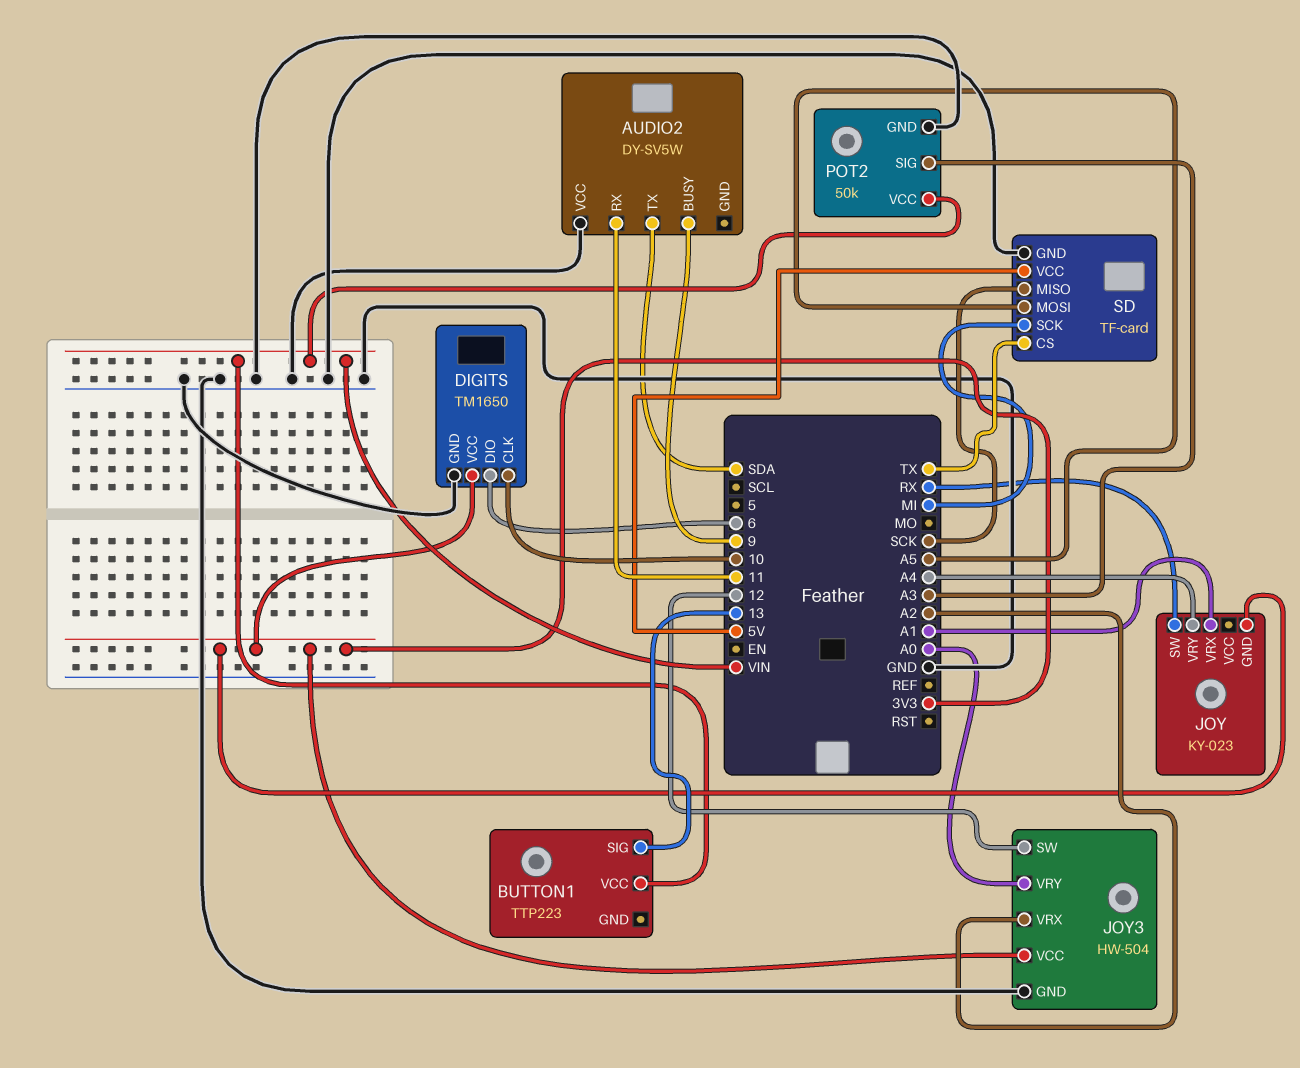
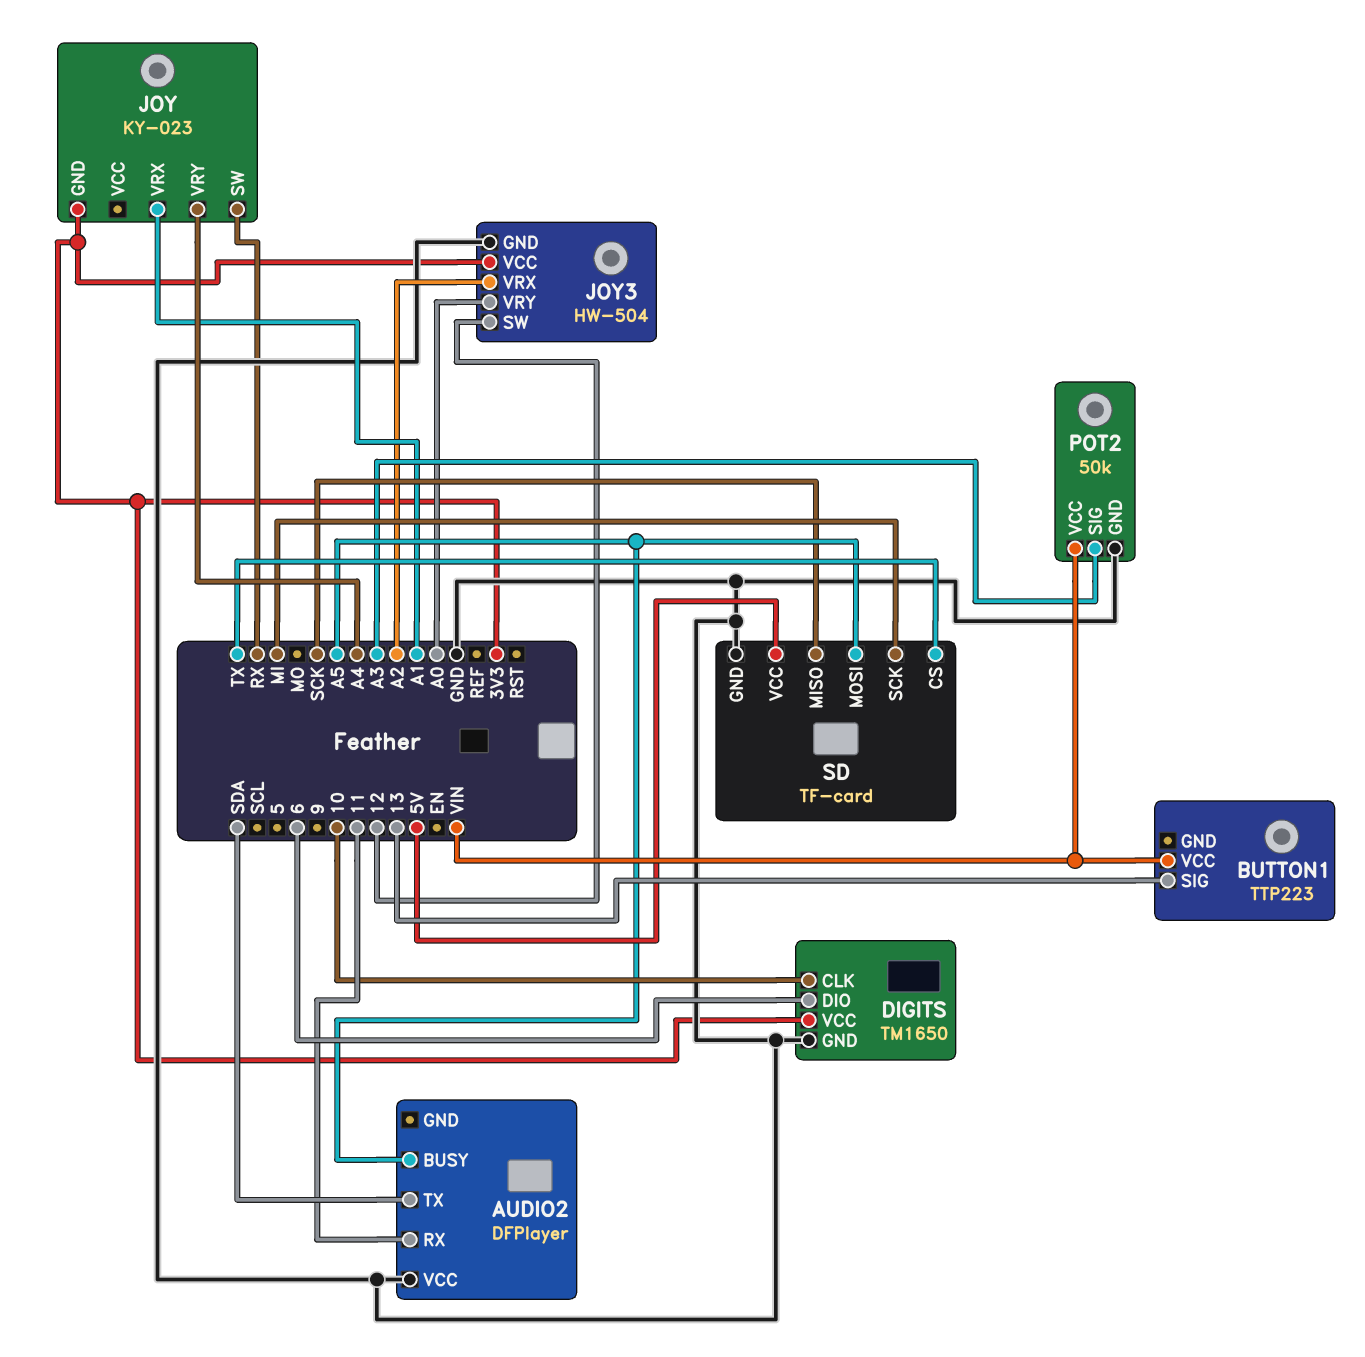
AUDIO2: DY-SV5W -> DFPlayer
AUDIO2 pin BUSY: 9 -> A5

